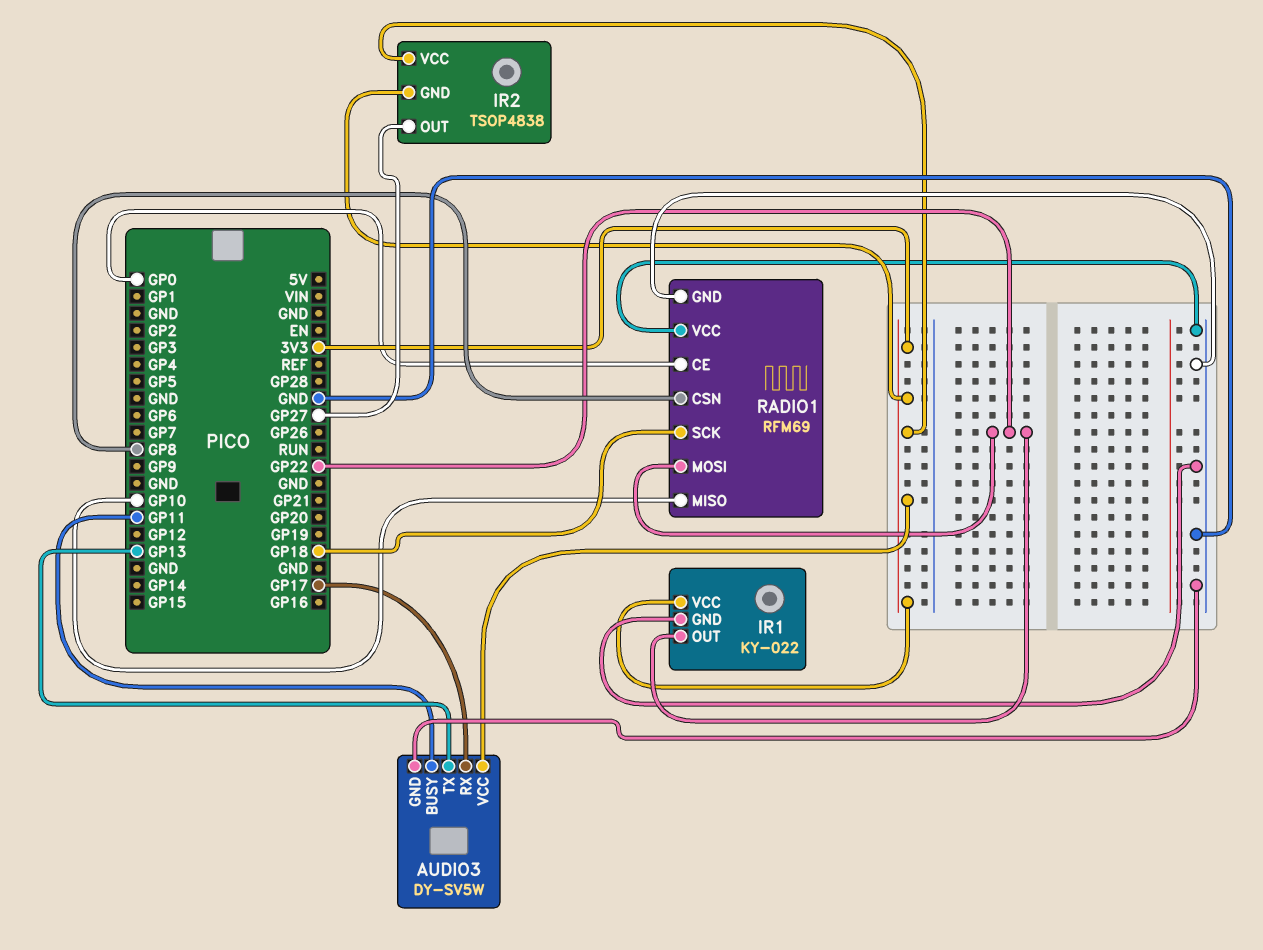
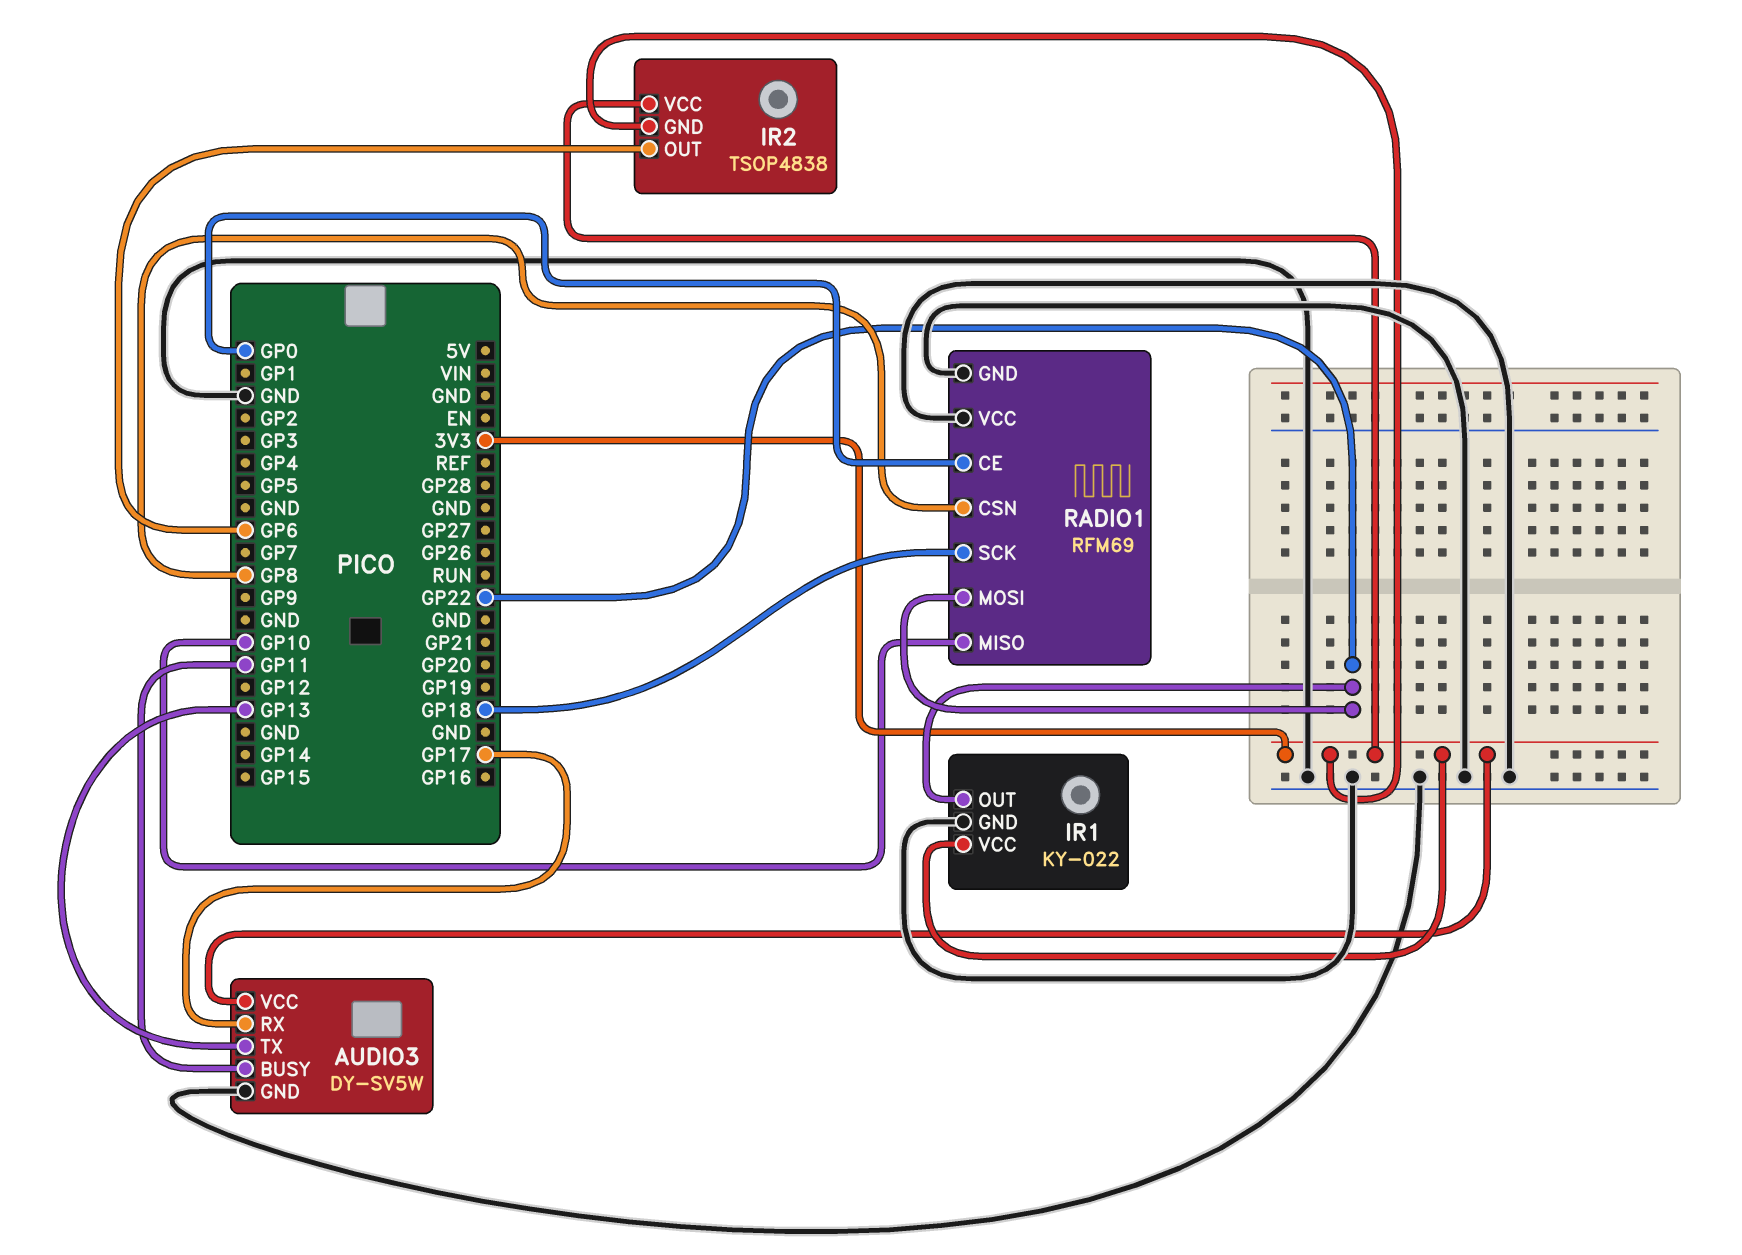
IR2 pin OUT: GP27 -> GP6

